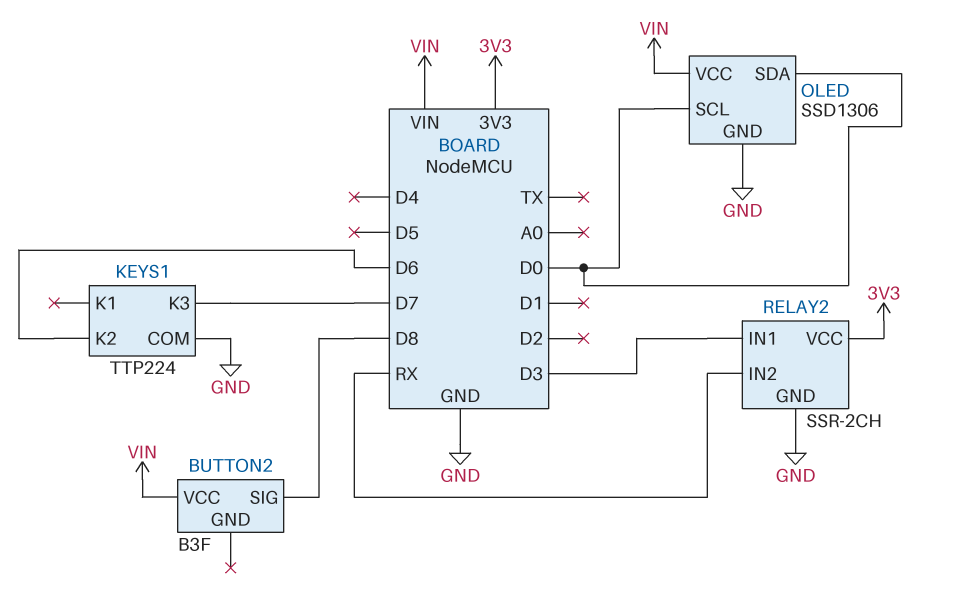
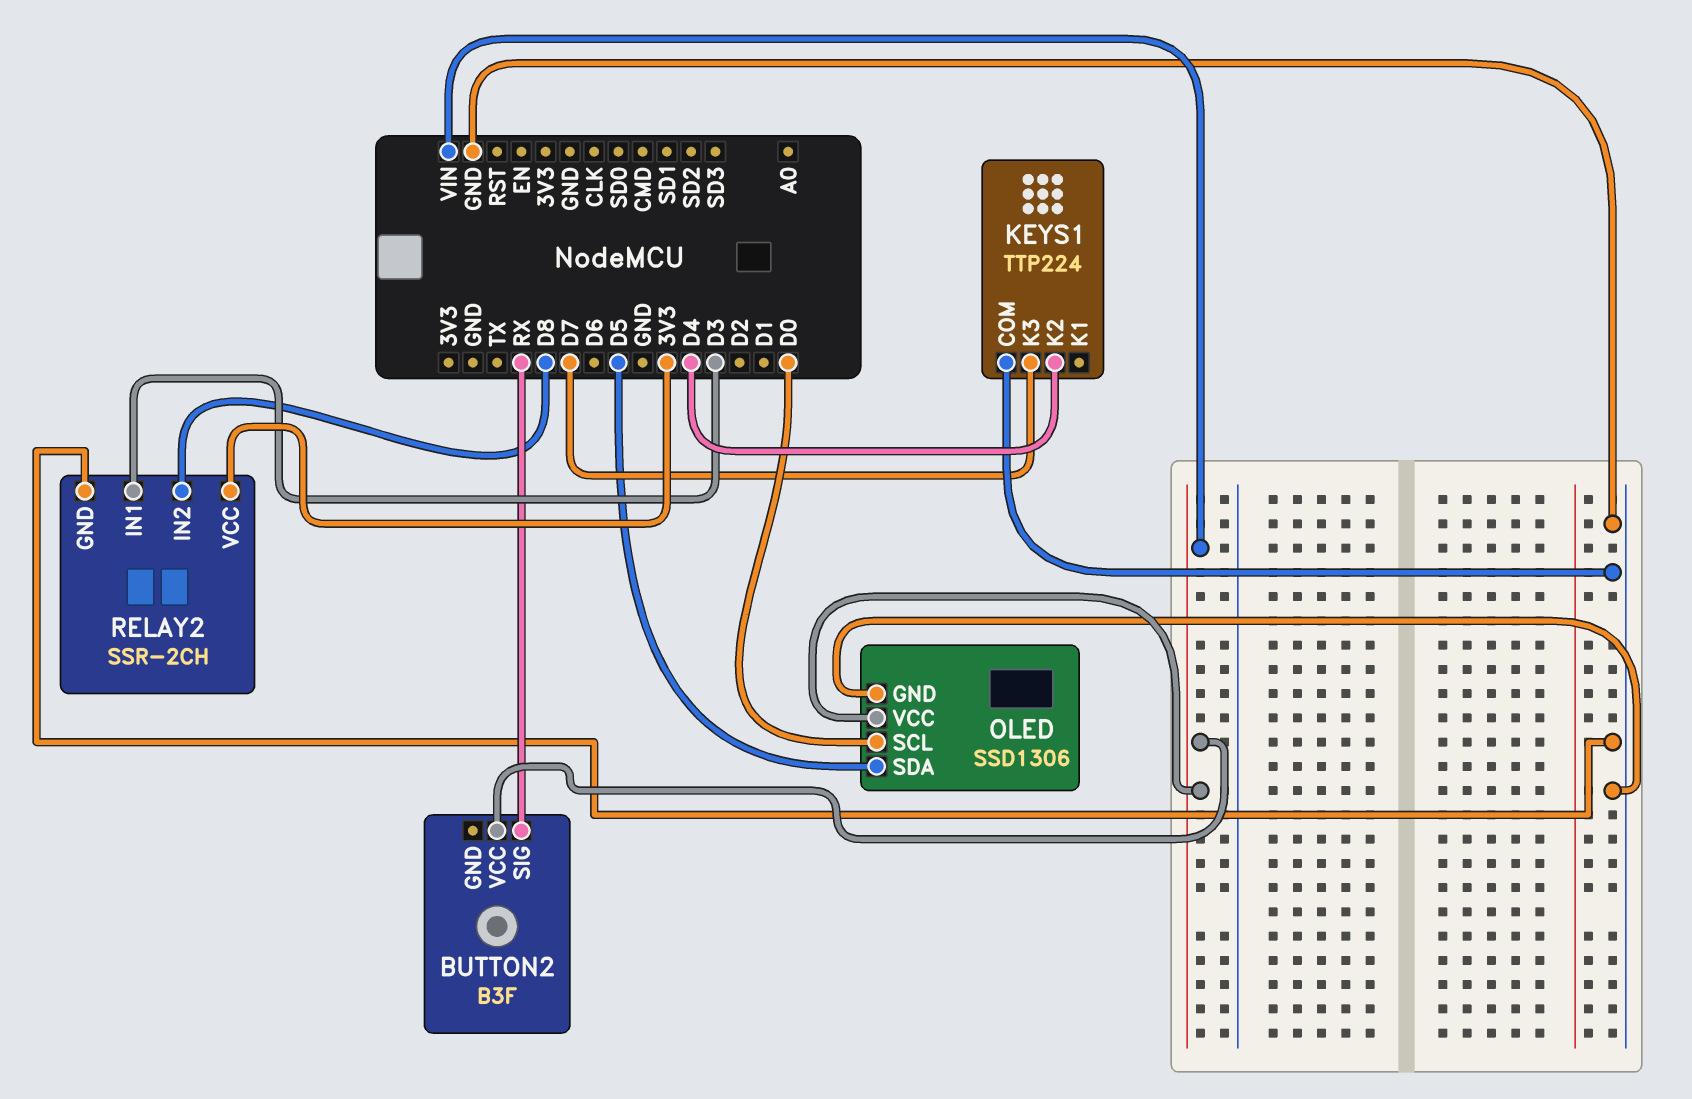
BUTTON2 pin SIG: D8 -> RX
KEYS1 pin K2: D6 -> D4
OLED pin SDA: D0 -> D5
RELAY2 pin IN2: RX -> D8

